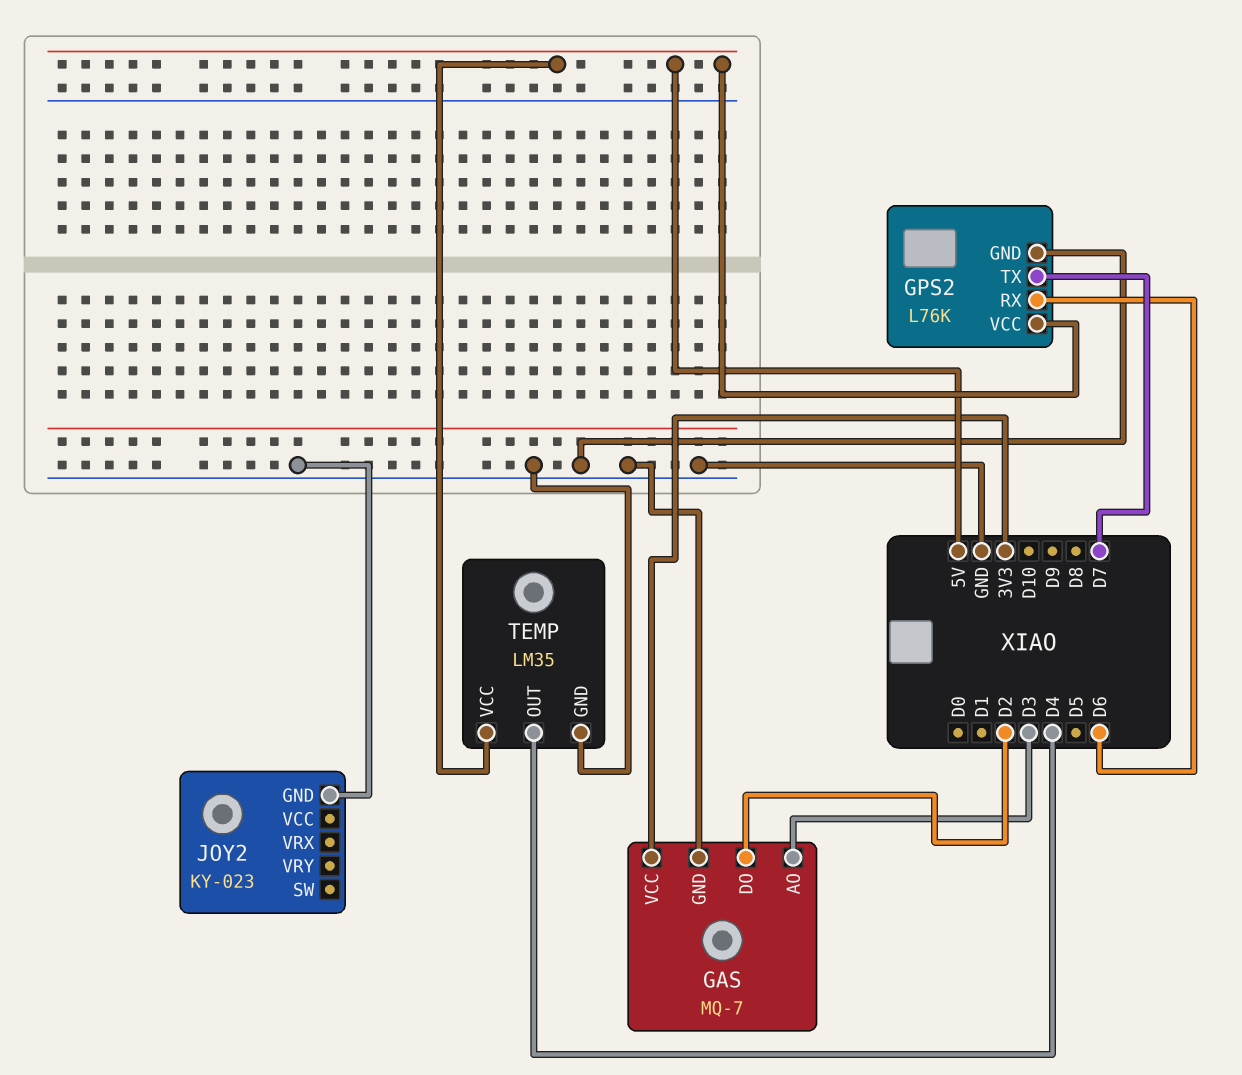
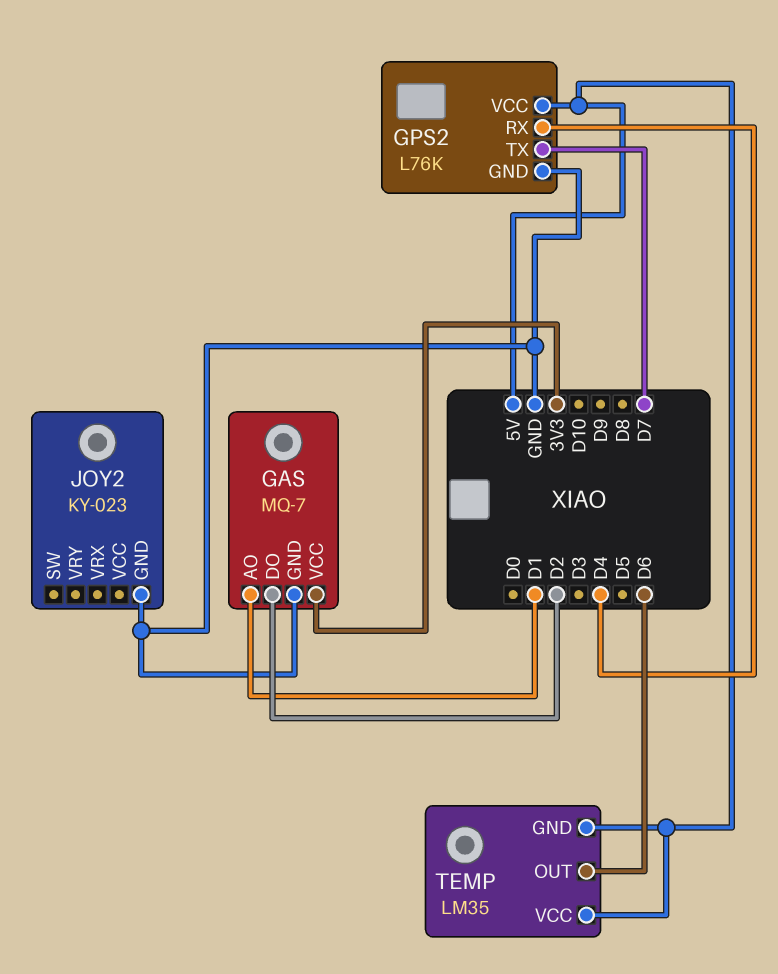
GAS pin AO: D3 -> D1
GPS2 pin RX: D6 -> D4
TEMP pin GND: GND -> 5V
TEMP pin OUT: D4 -> D6

